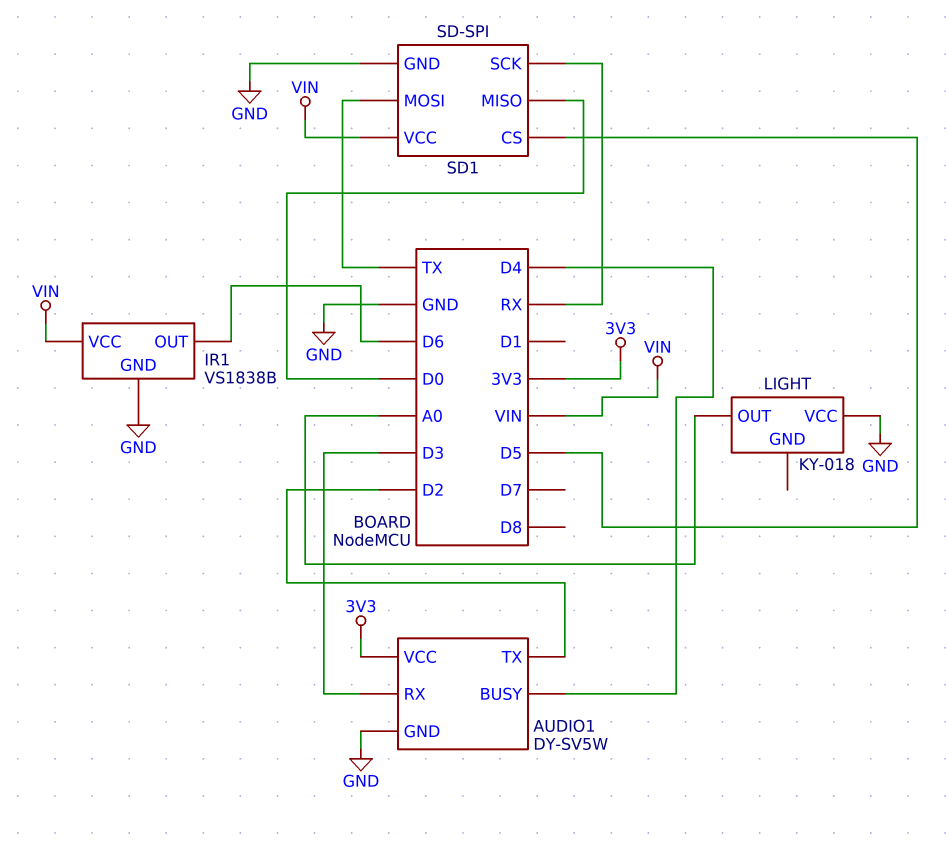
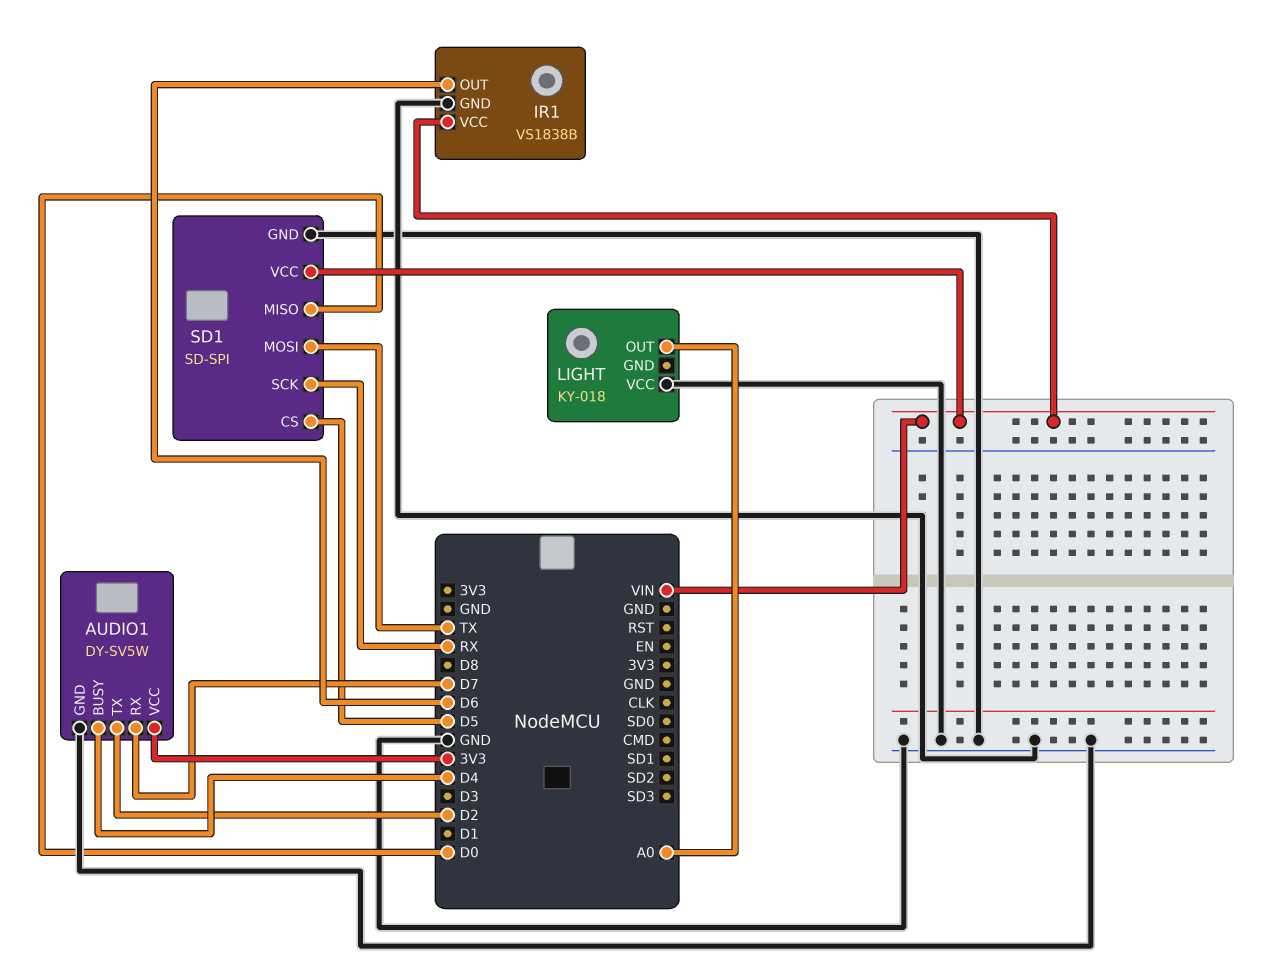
AUDIO1 pin RX: D3 -> D7

